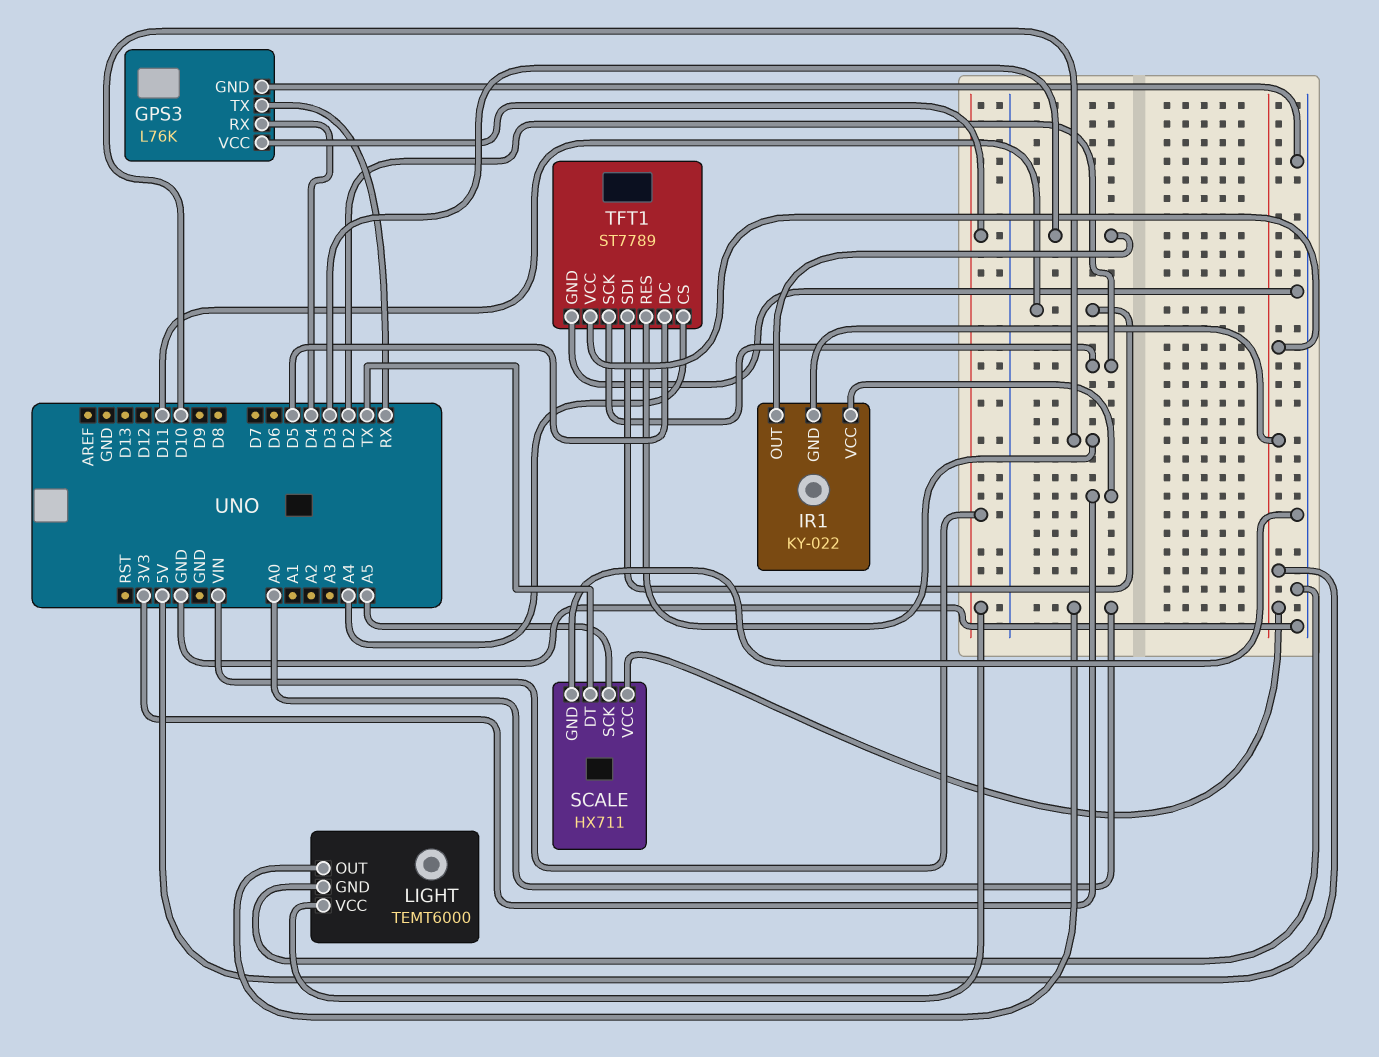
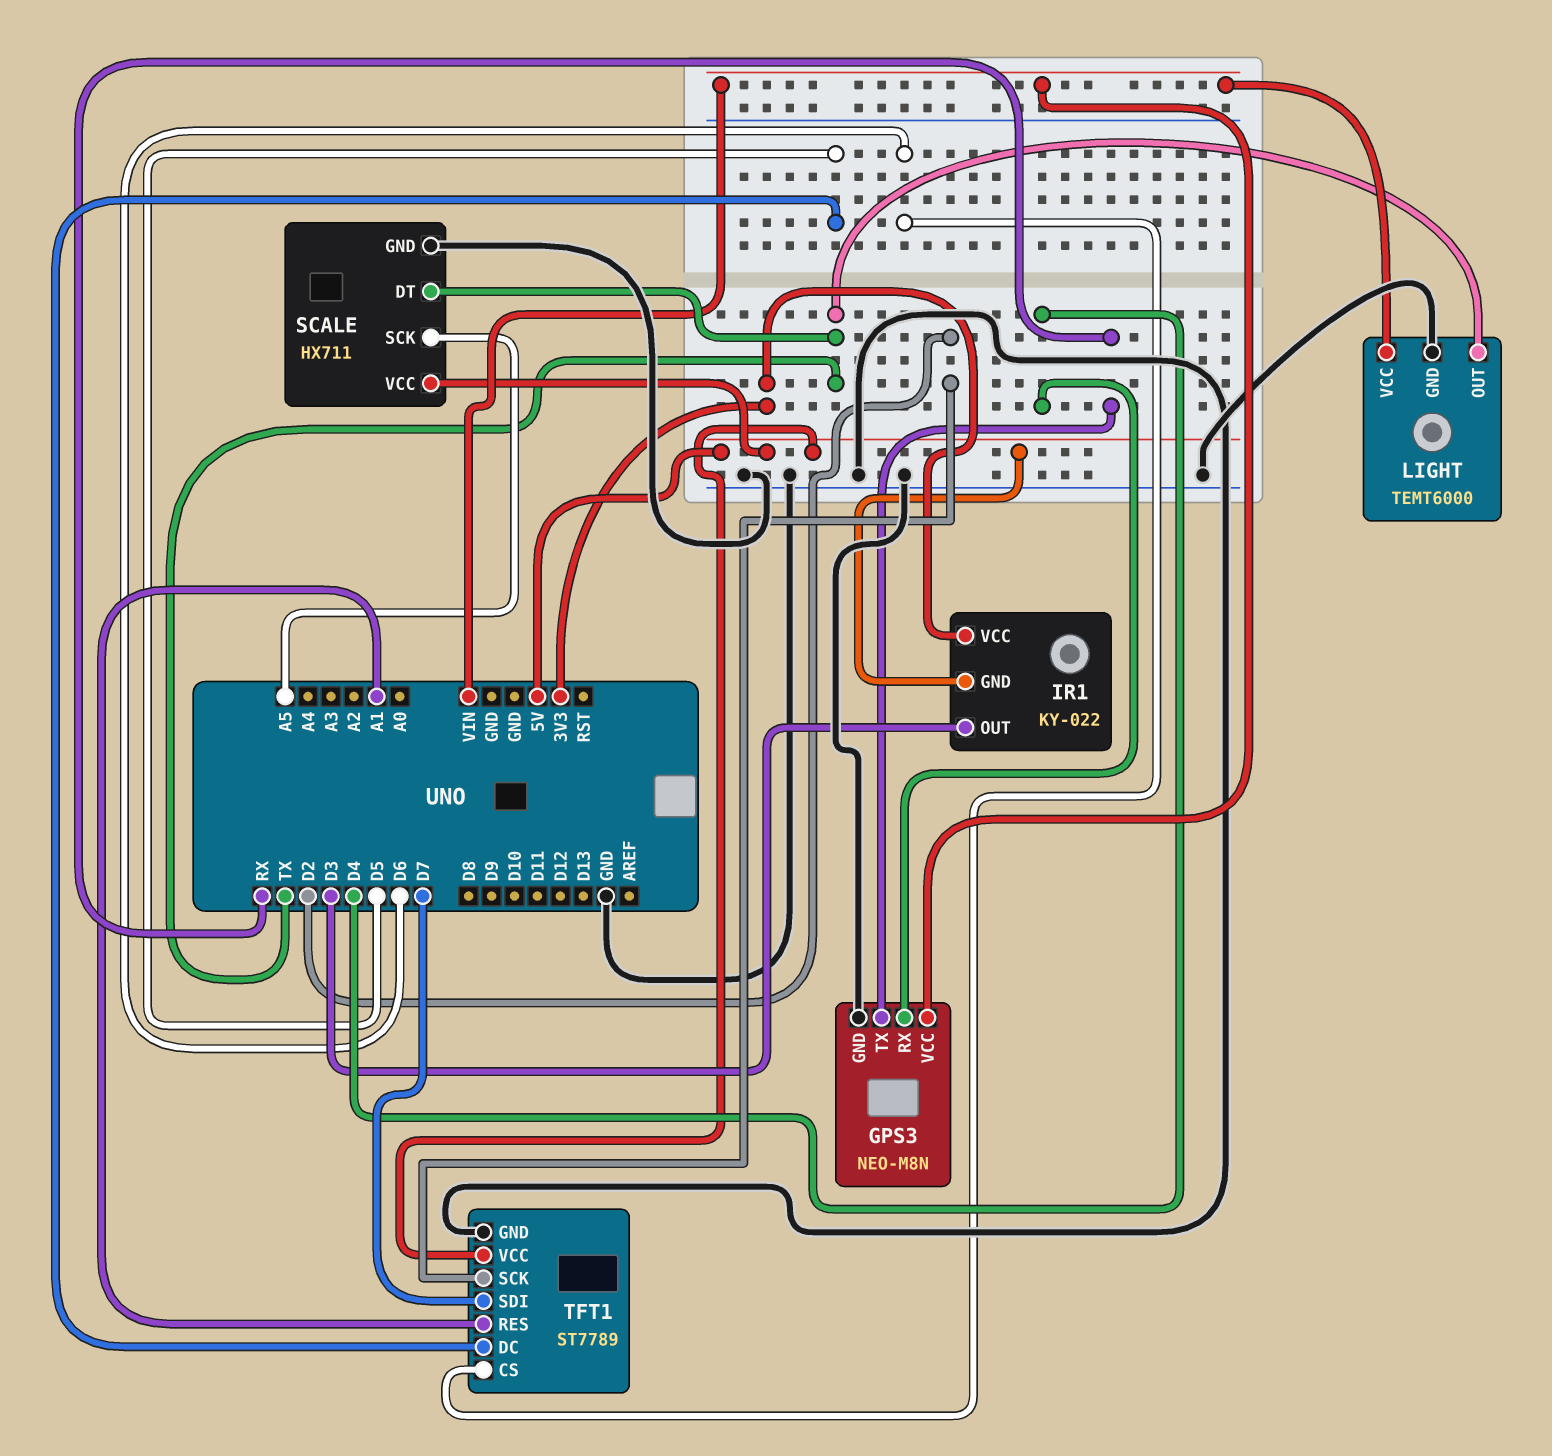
GPS3: L76K -> NEO-M8N
LIGHT pin OUT: A0 -> TX
TFT1 pin CS: A4 -> D6
TFT1 pin RES: D10 -> A1
TFT1 pin SDI: D11 -> D7

